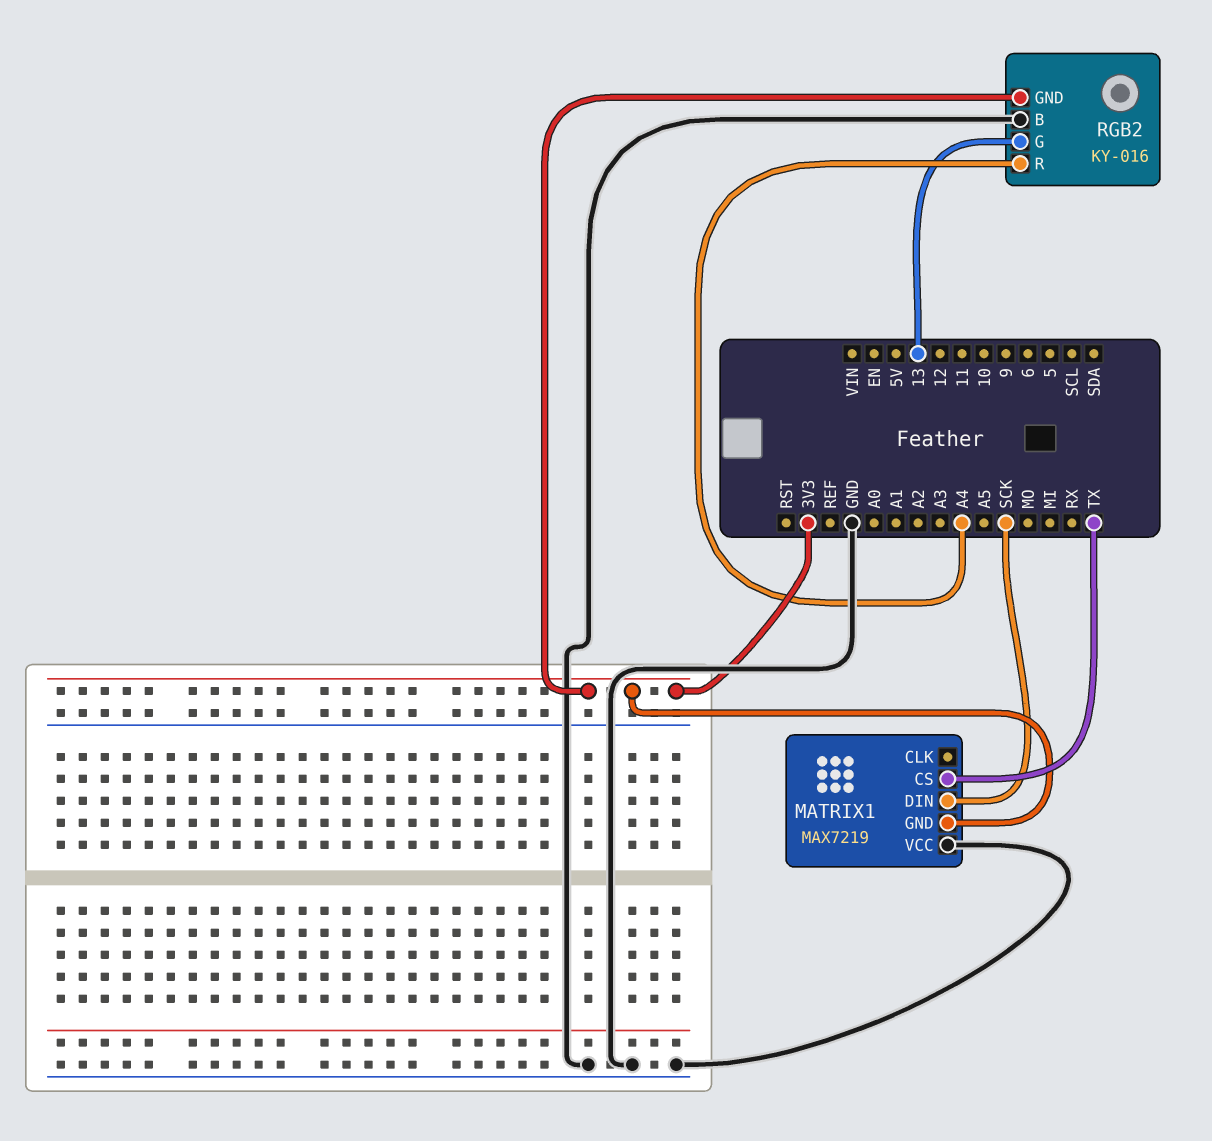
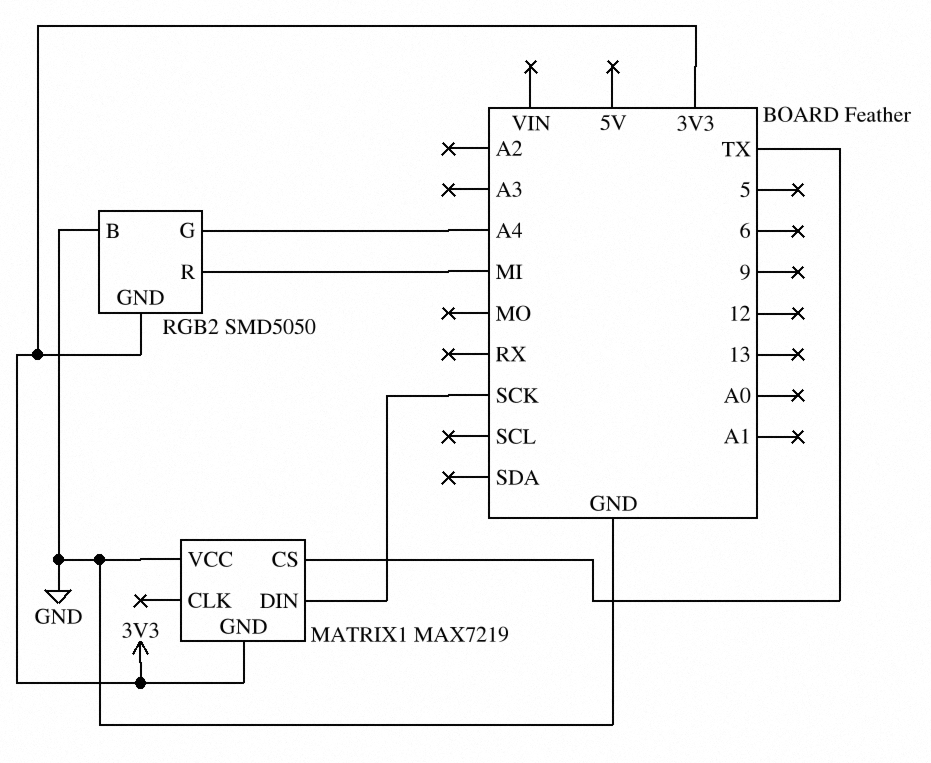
RGB2: KY-016 -> SMD5050
RGB2 pin G: 13 -> A4
RGB2 pin R: A4 -> MI

